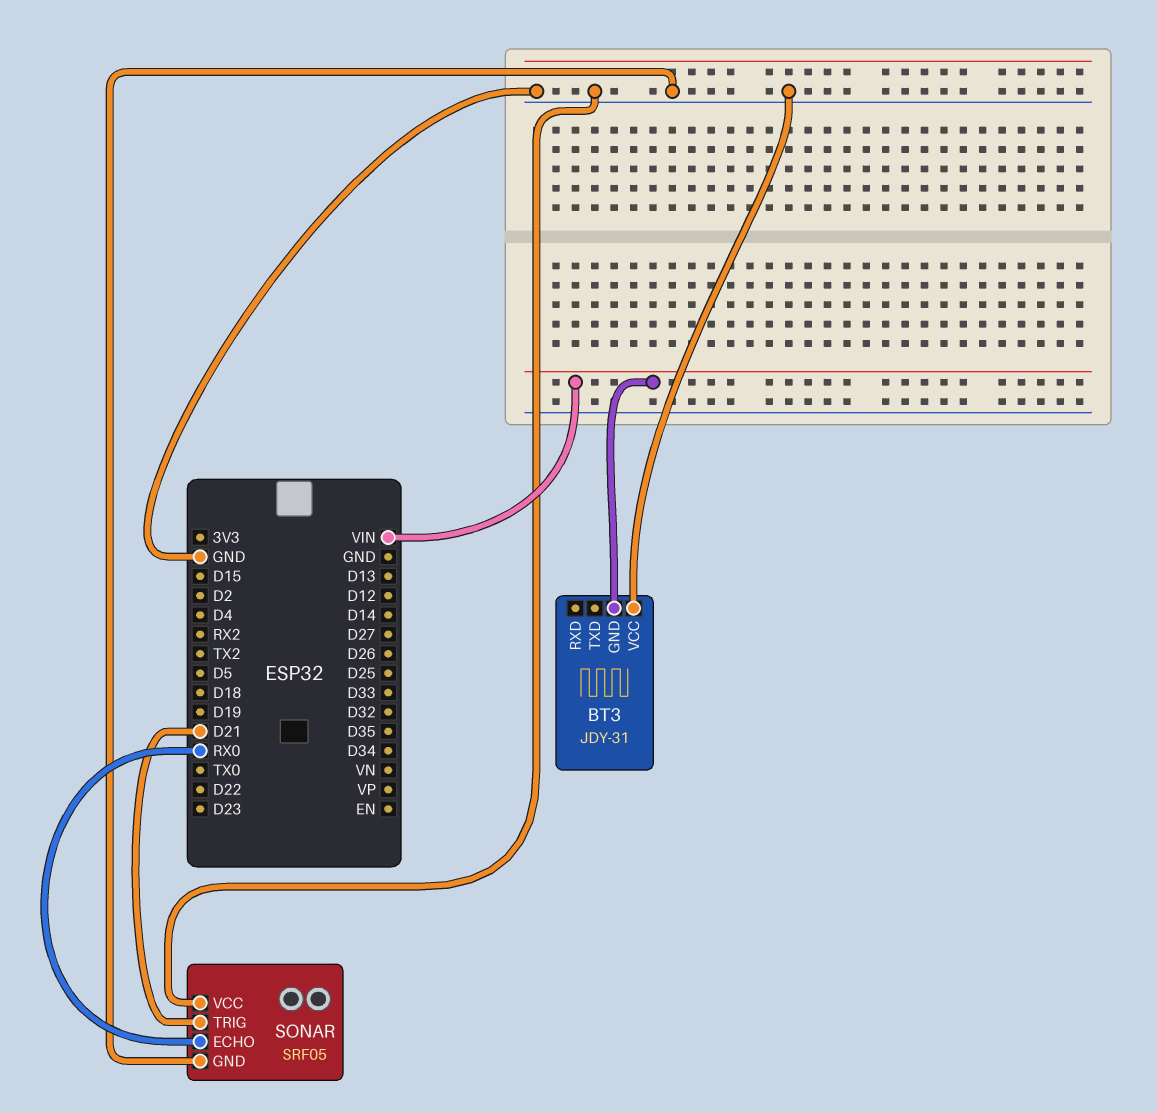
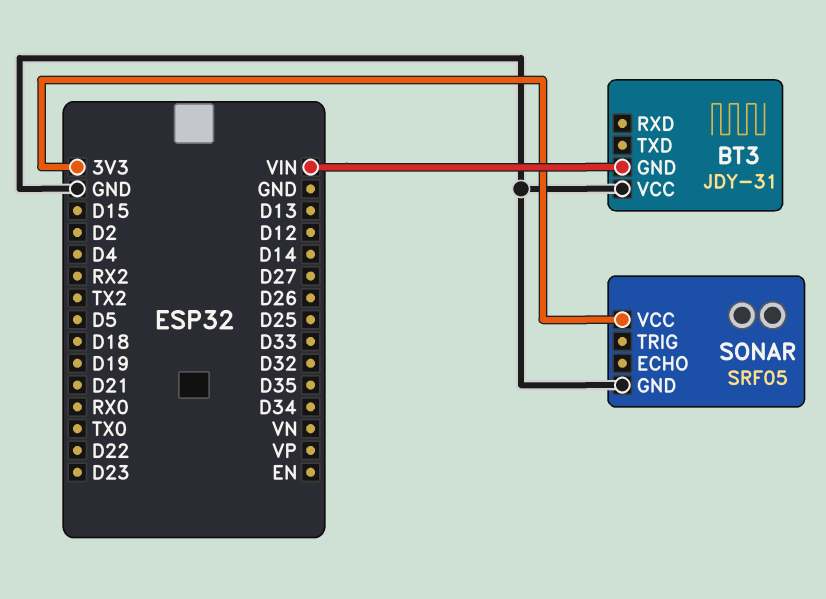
SONAR pin ECHO: RX0 -> none
SONAR pin TRIG: D21 -> none
SONAR pin VCC: GND -> 3V3

